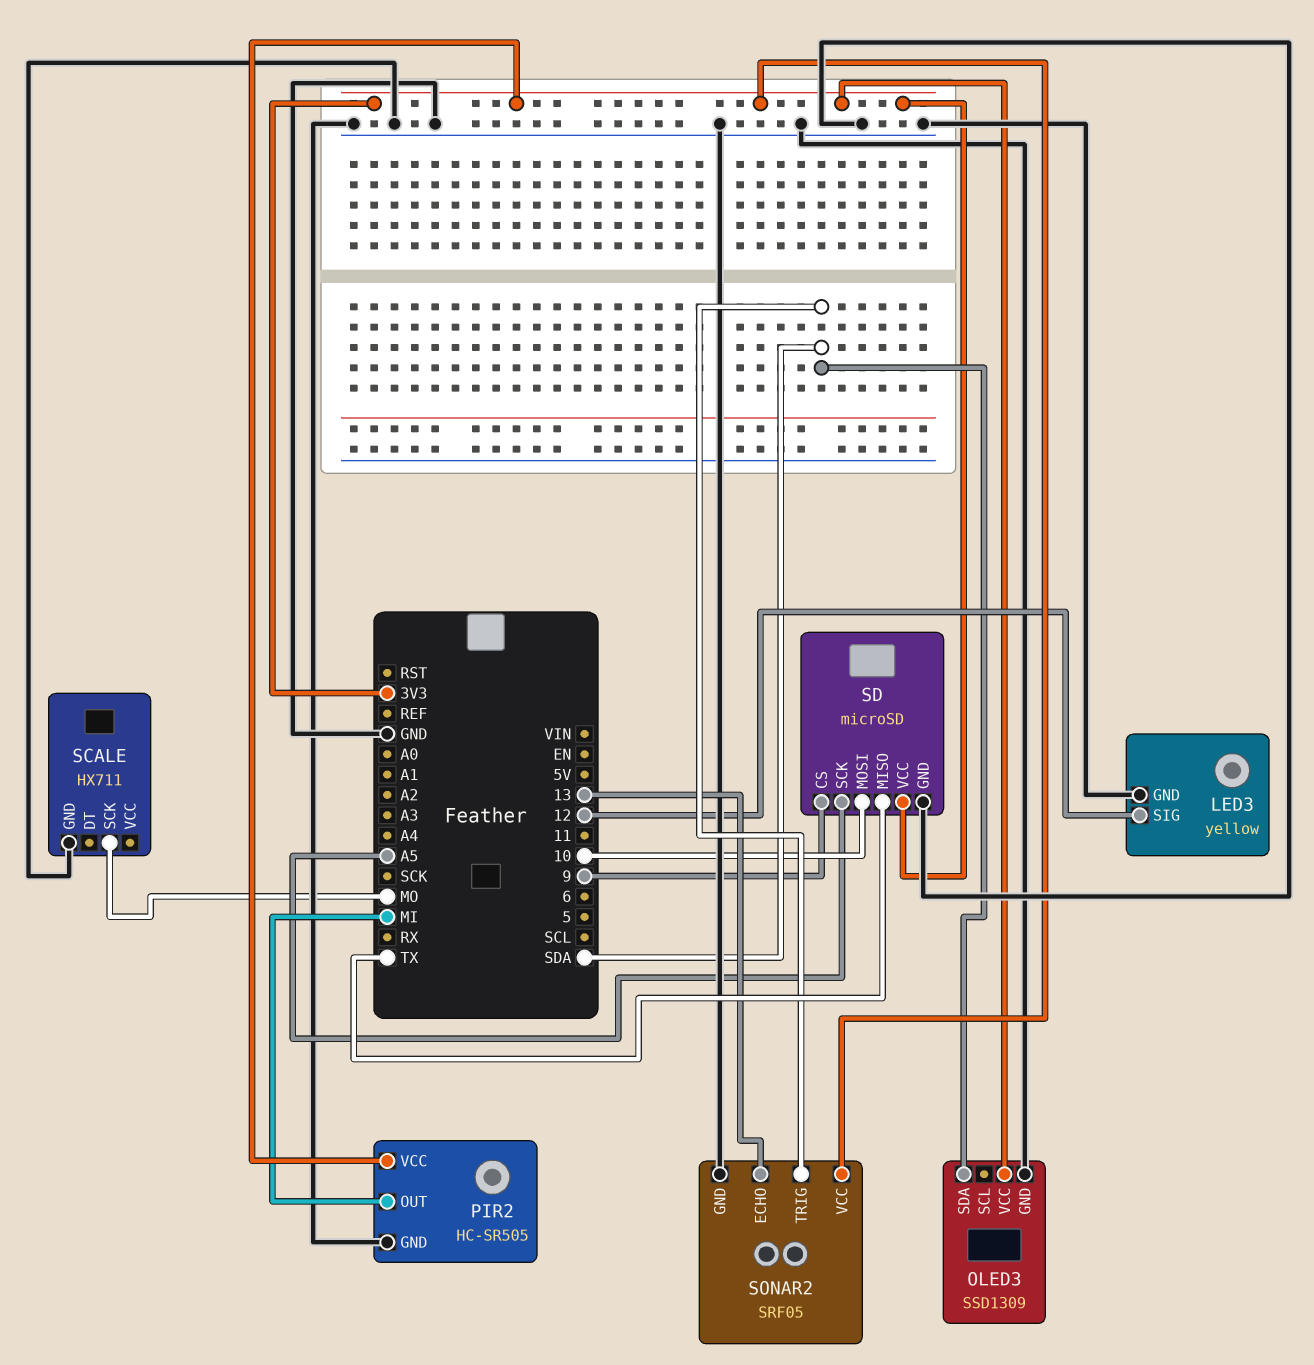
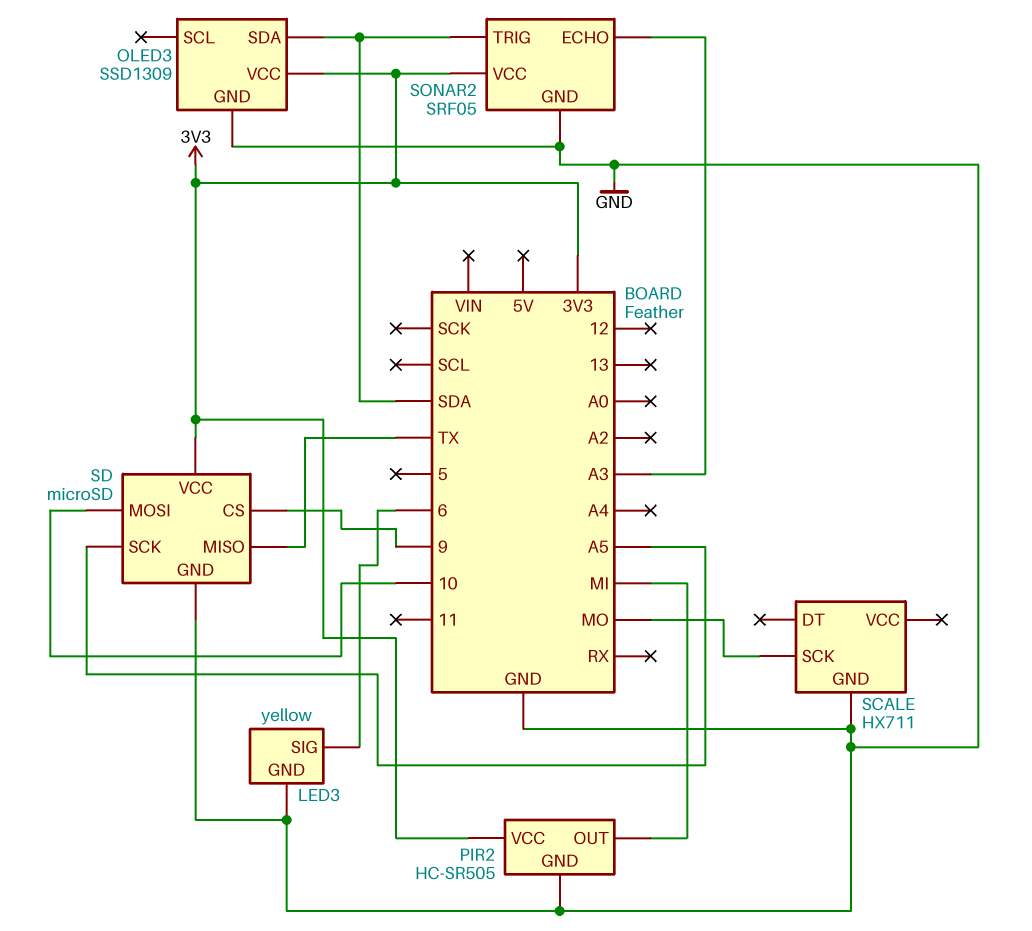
LED3 pin SIG: 12 -> 6
SONAR2 pin ECHO: 13 -> A3

